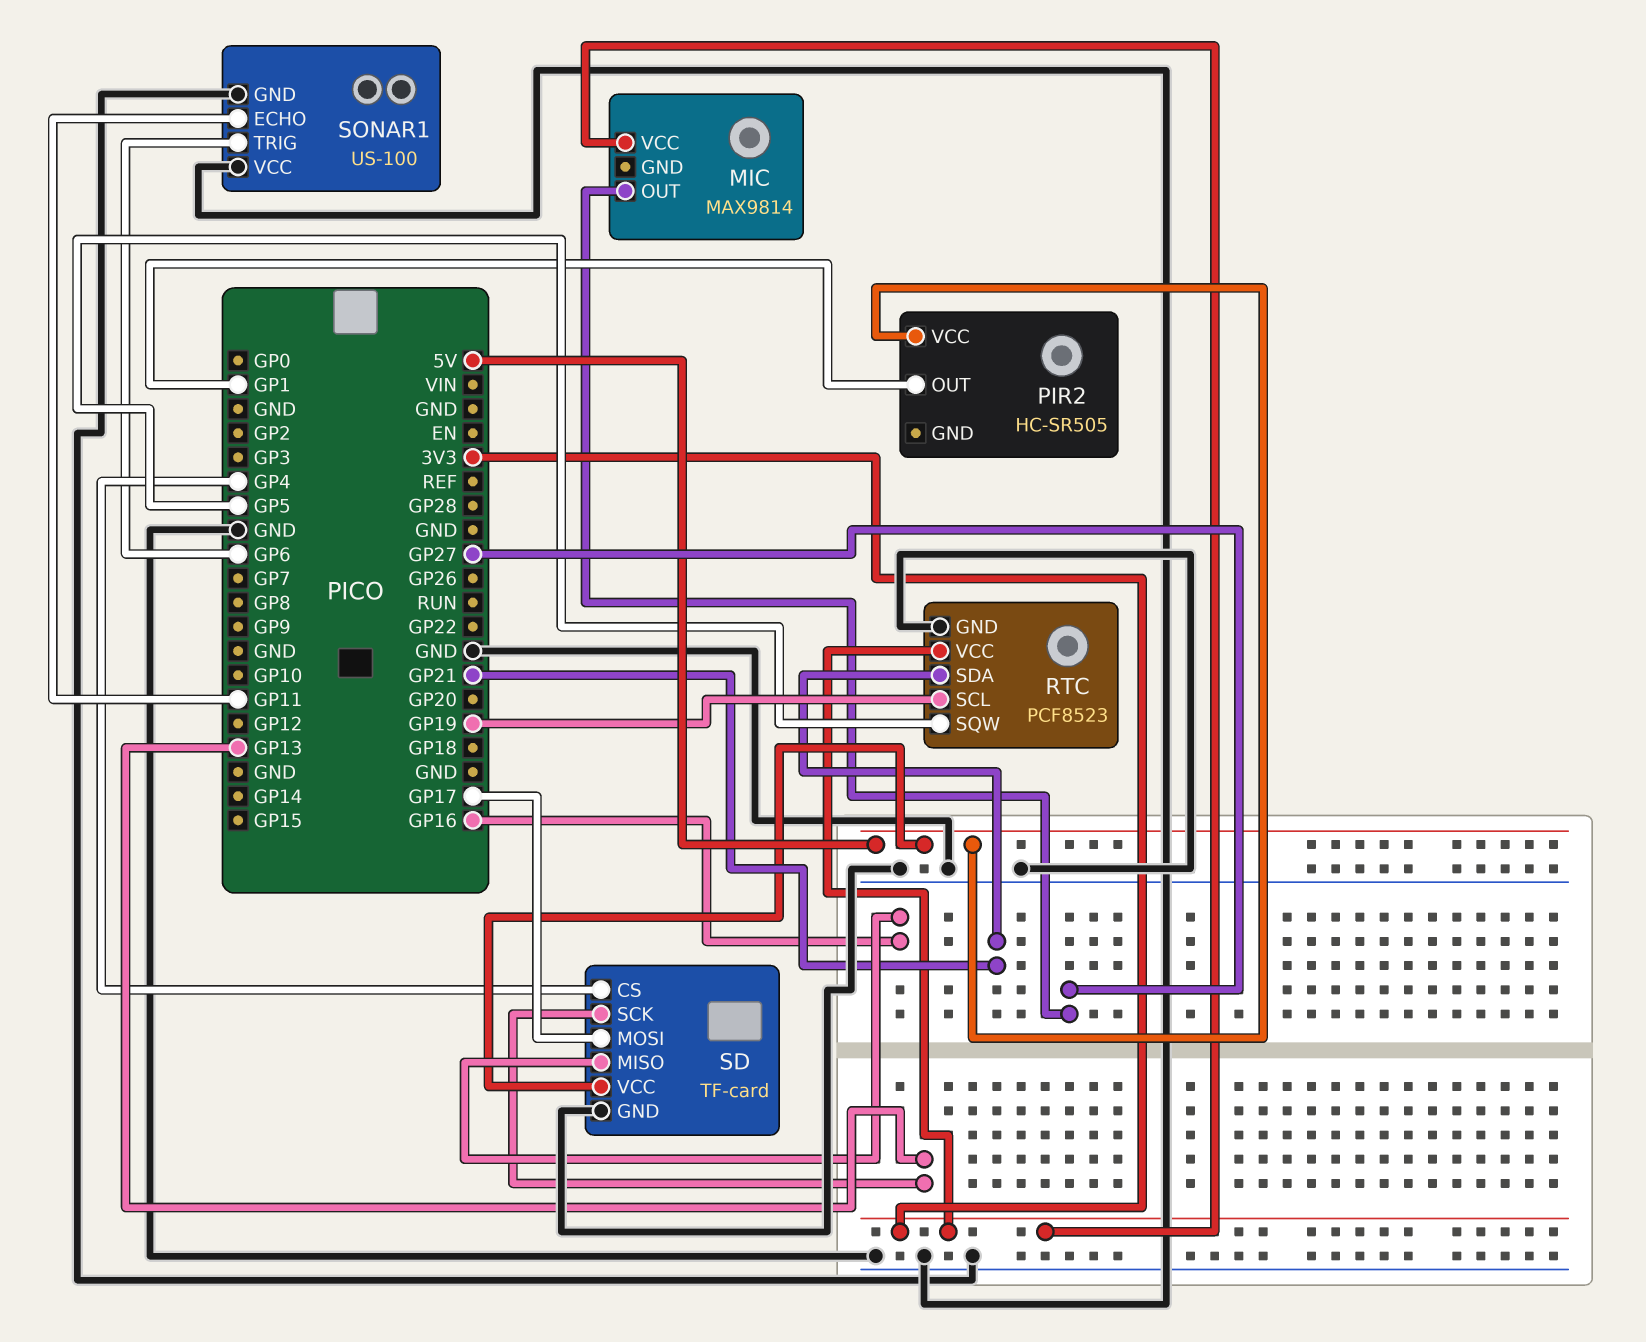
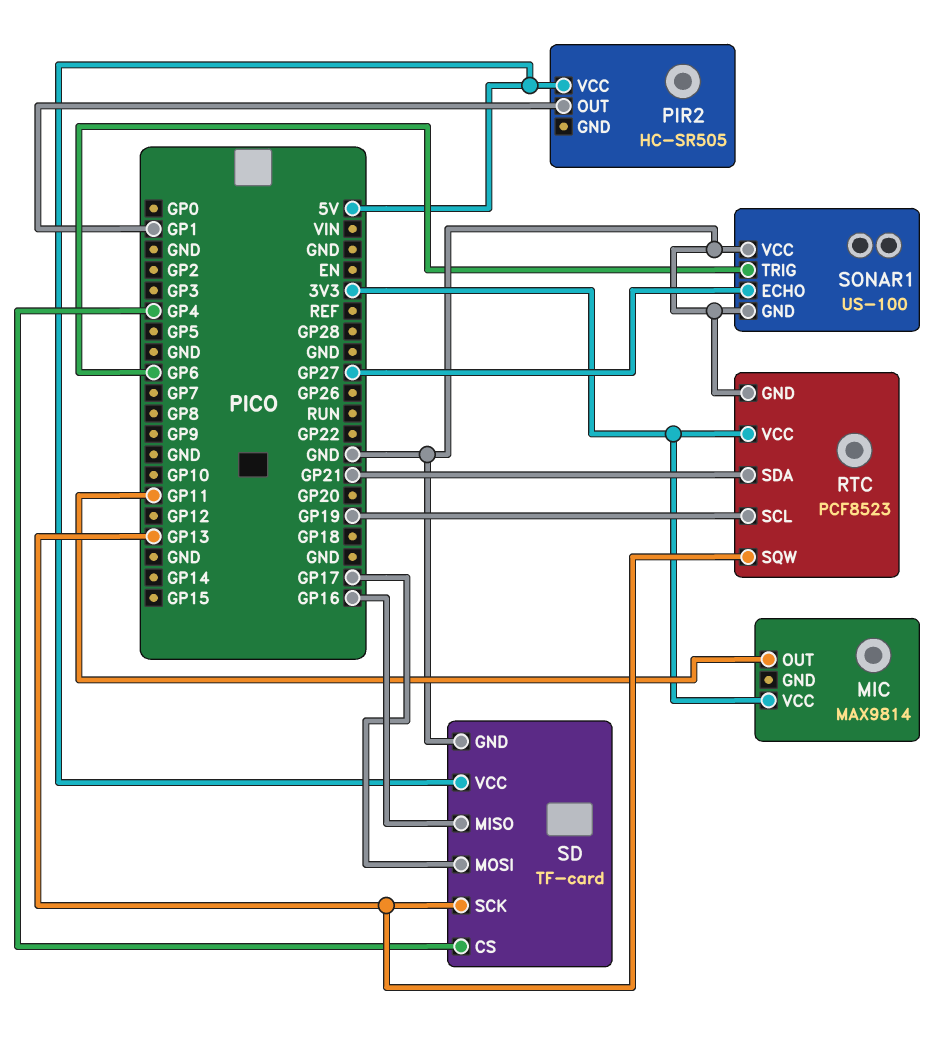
MIC pin OUT: GP27 -> GP11
RTC pin SQW: GP5 -> GP13
SONAR1 pin ECHO: GP11 -> GP27

